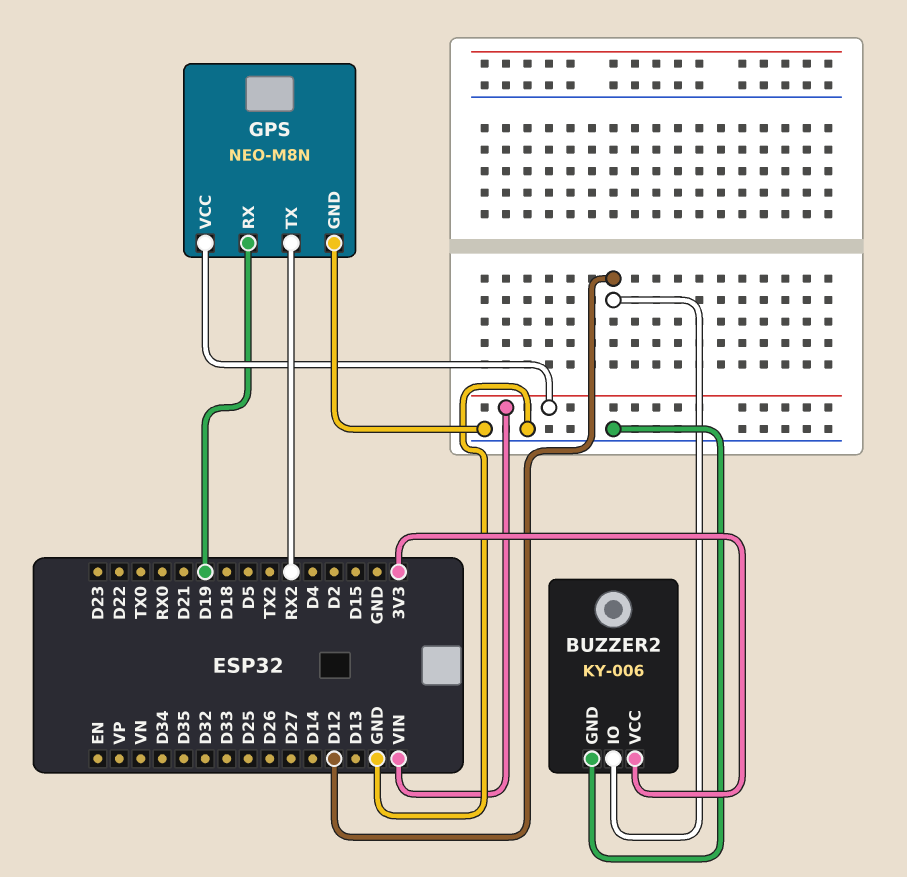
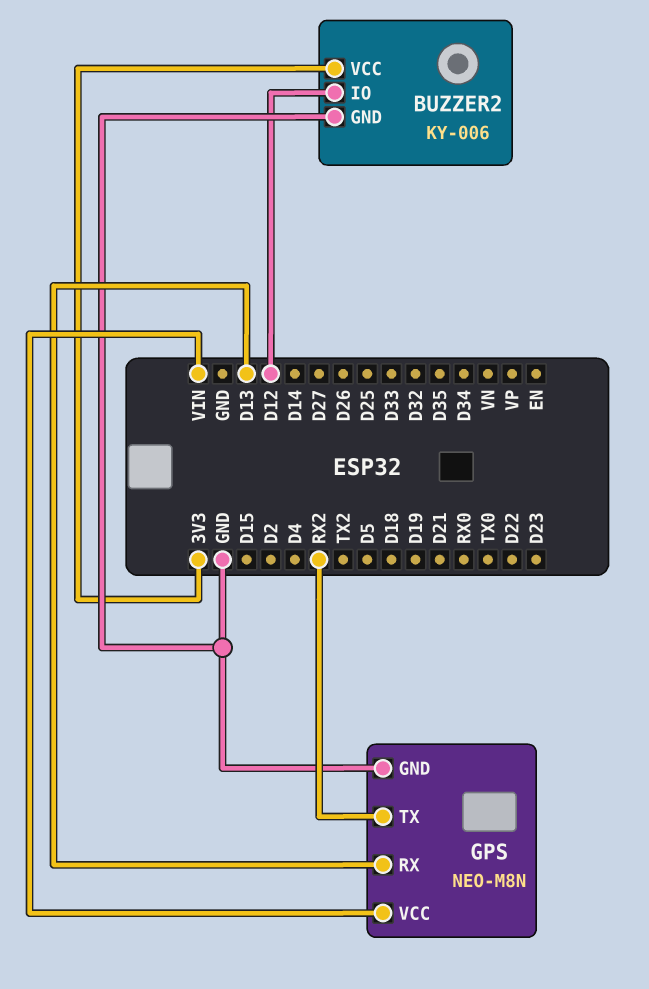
GPS pin RX: D19 -> D13

